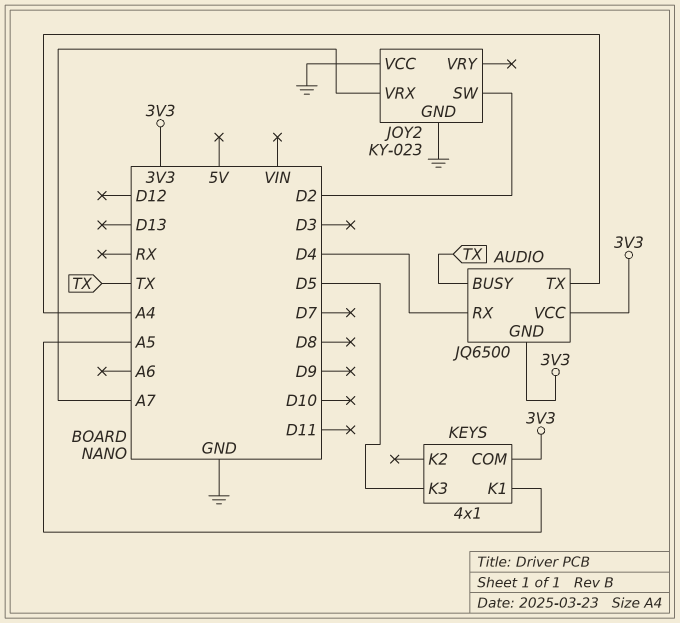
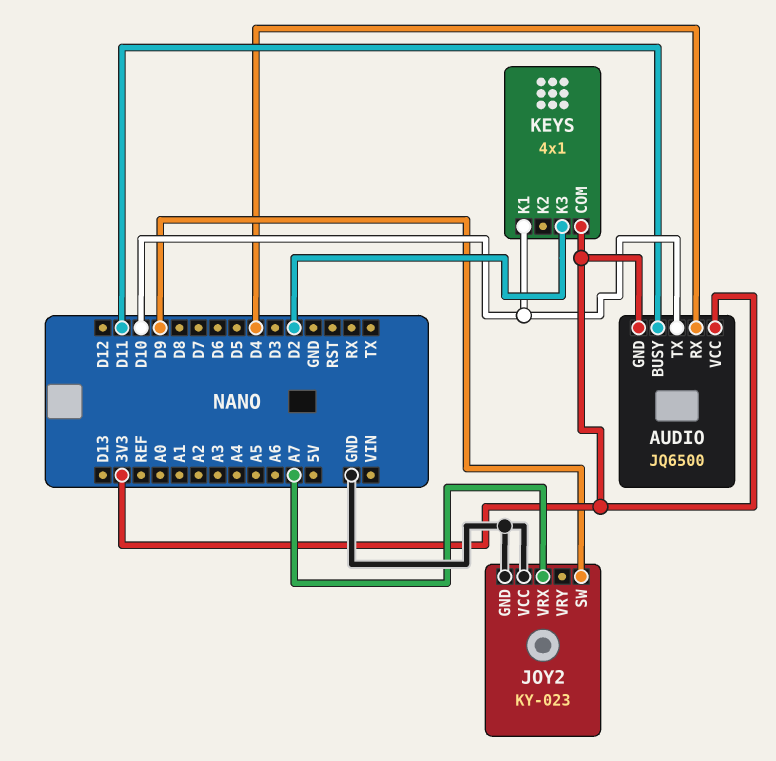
AUDIO pin BUSY: TX -> D11
AUDIO pin TX: A4 -> D10
JOY2 pin SW: D2 -> D9
KEYS pin K1: A5 -> D10
KEYS pin K3: D5 -> D2

